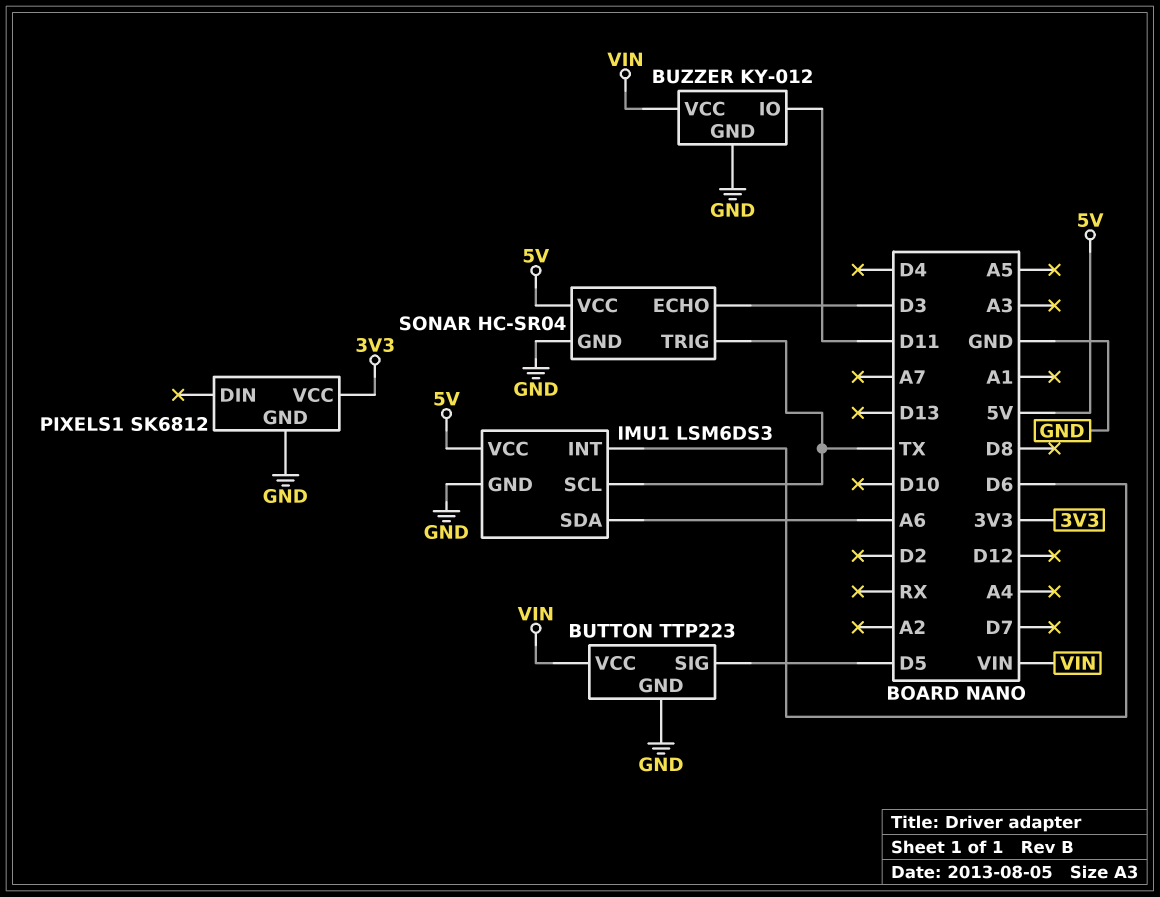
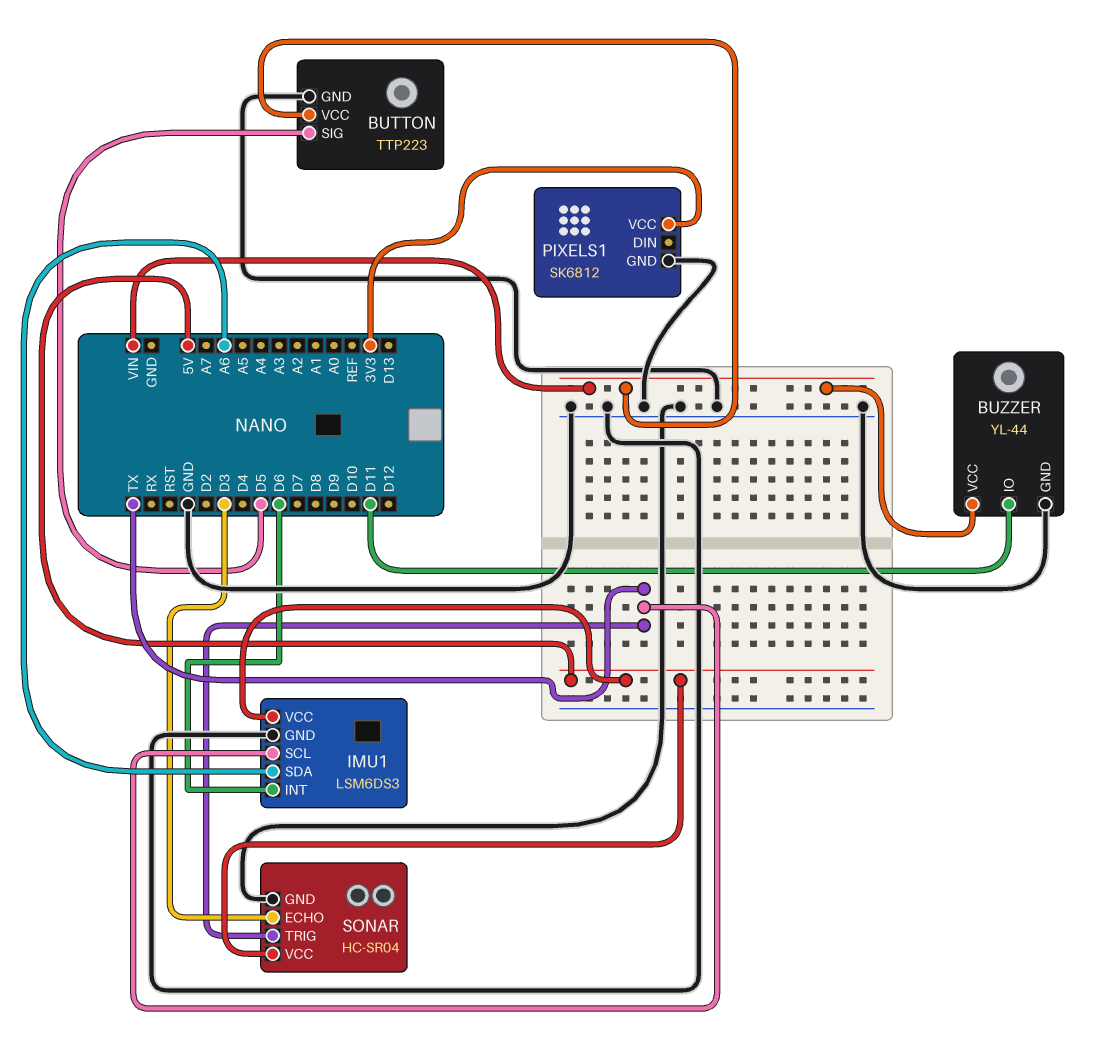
BUZZER: KY-012 -> YL-44

